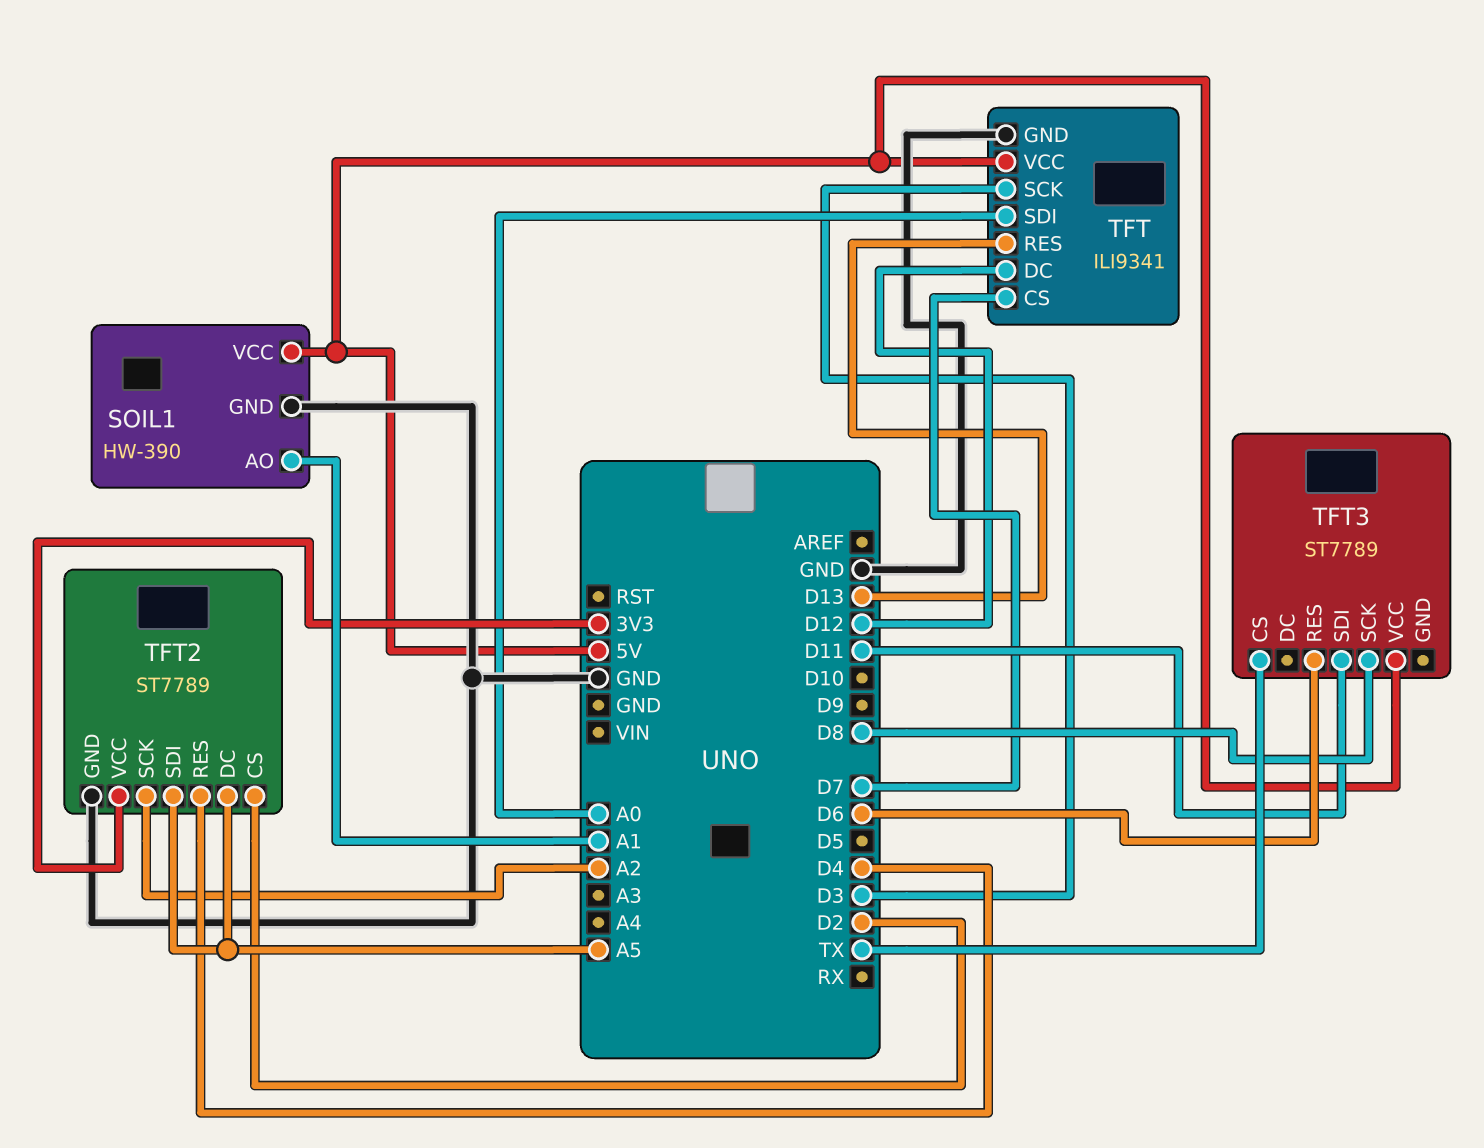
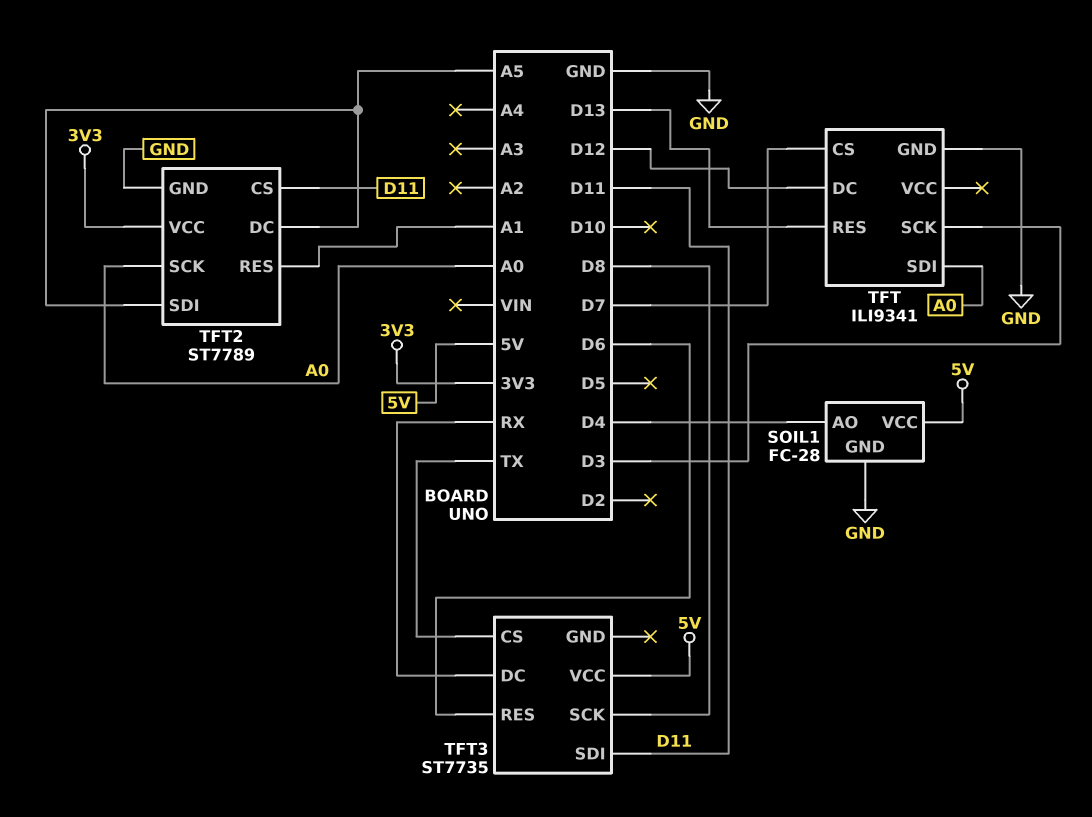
SOIL1: HW-390 -> FC-28
SOIL1 pin AO: A1 -> D4
TFT pin VCC: 5V -> none
TFT2 pin CS: D2 -> D11
TFT2 pin RES: D4 -> A1
TFT2 pin SCK: A2 -> A0
TFT3: ST7789 -> ST7735
TFT3 pin DC: none -> RX

